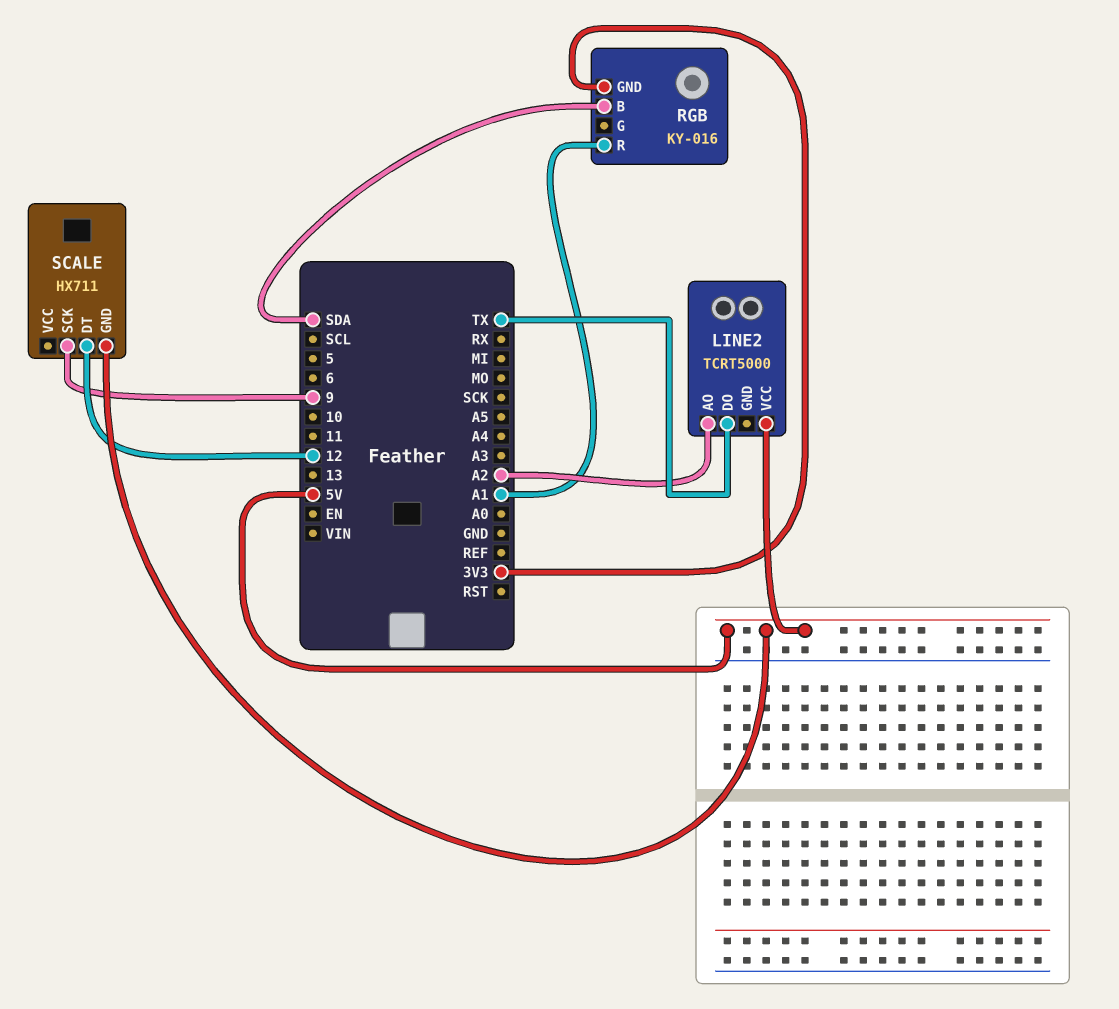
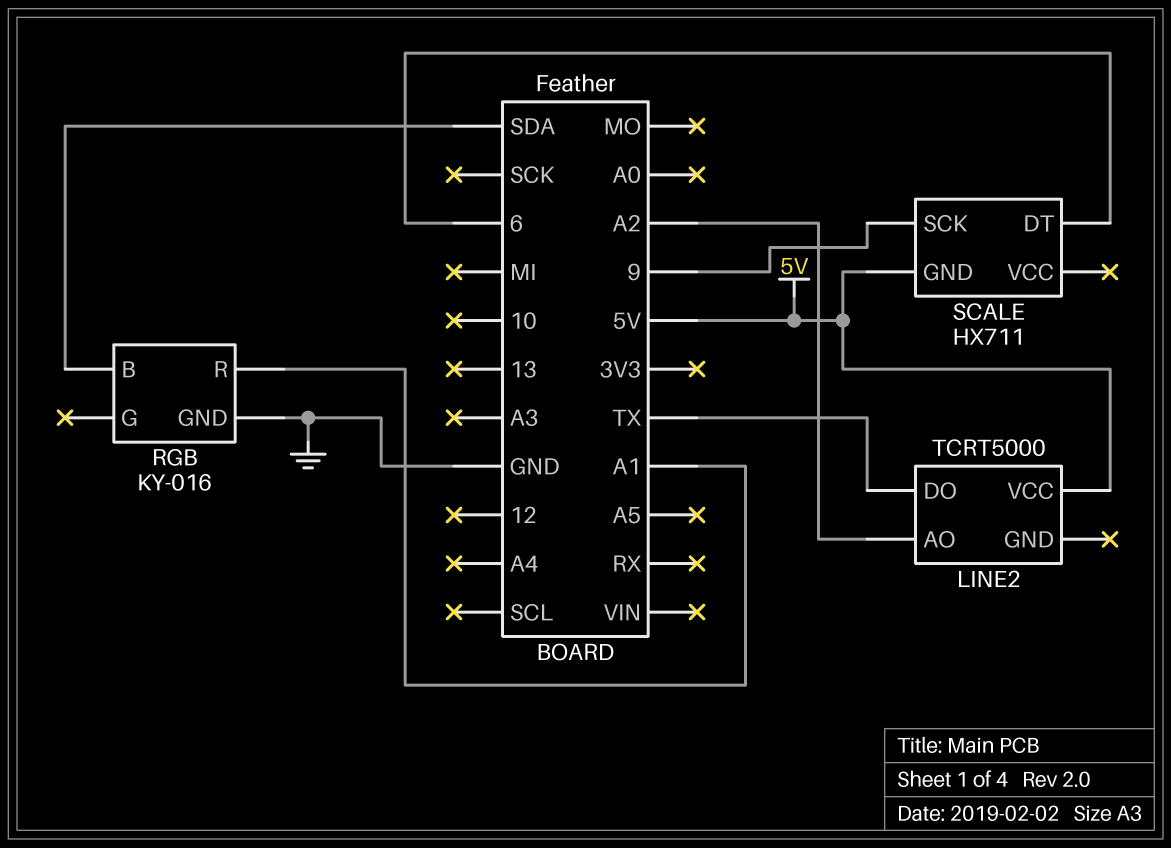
RGB pin GND: 3V3 -> GND
SCALE pin DT: 12 -> 6

